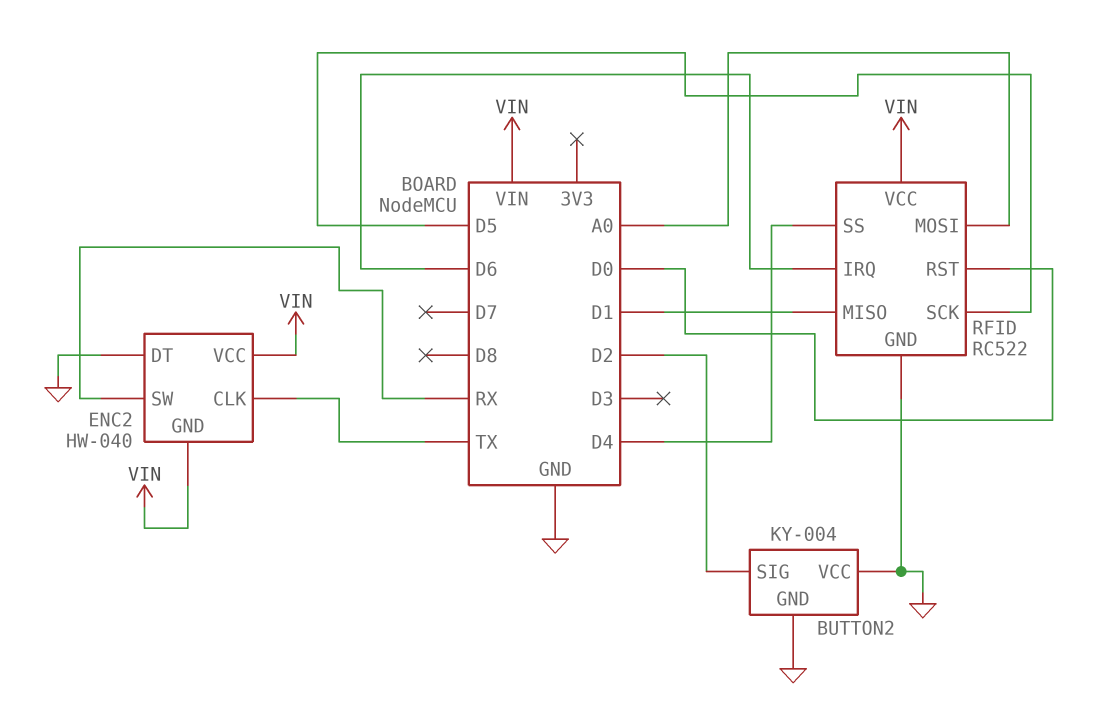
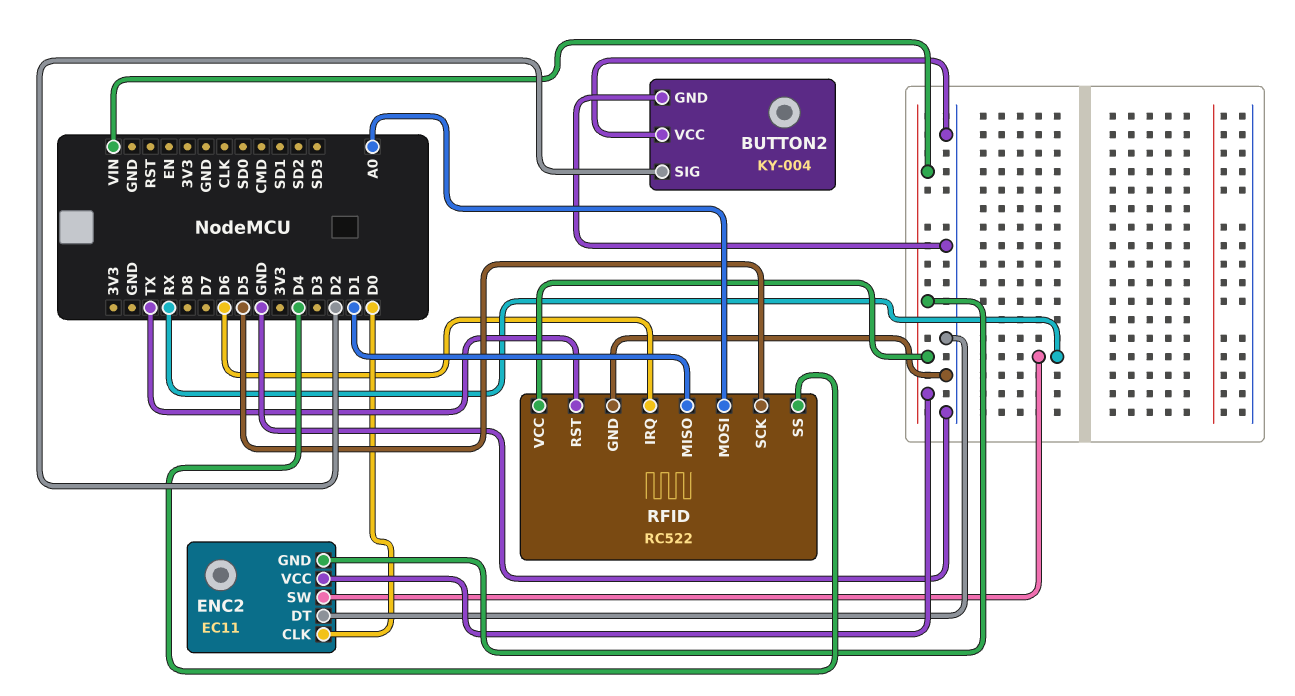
ENC2: HW-040 -> EC11
ENC2 pin CLK: TX -> D0
RFID pin RST: D0 -> TX

